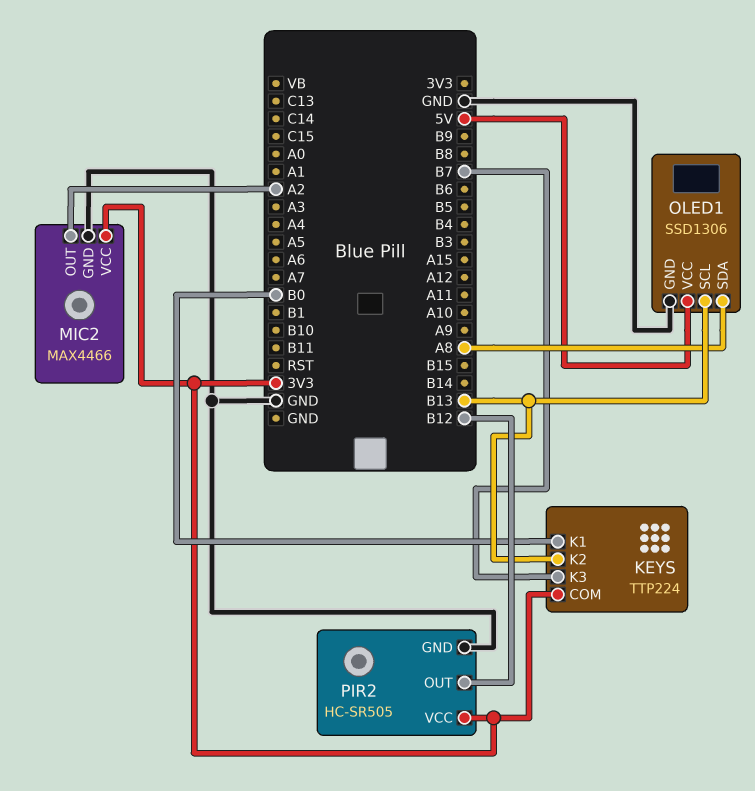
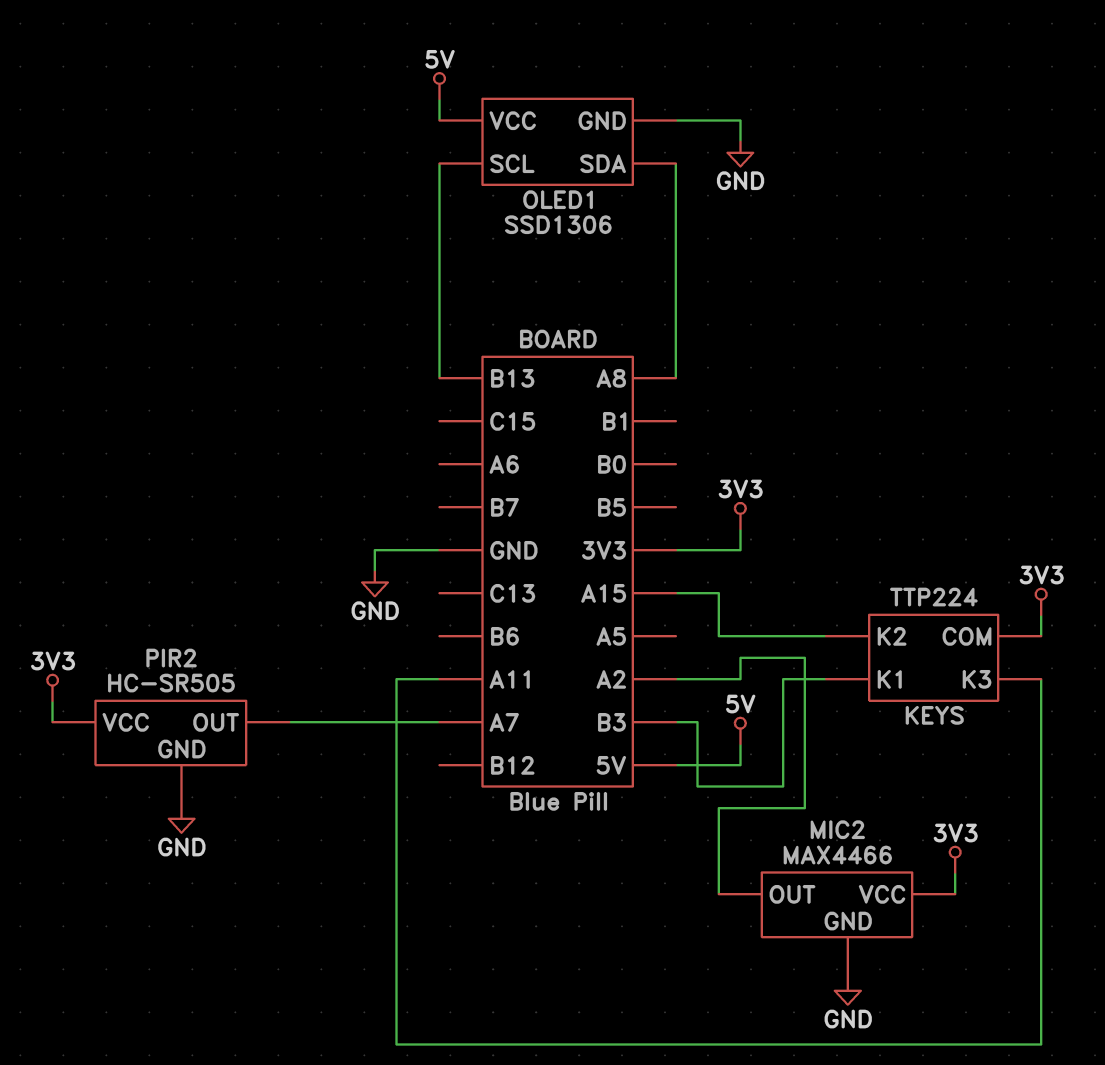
KEYS pin K1: B0 -> B3
KEYS pin K2: B13 -> A15
KEYS pin K3: B7 -> A11
PIR2 pin OUT: B12 -> A7

